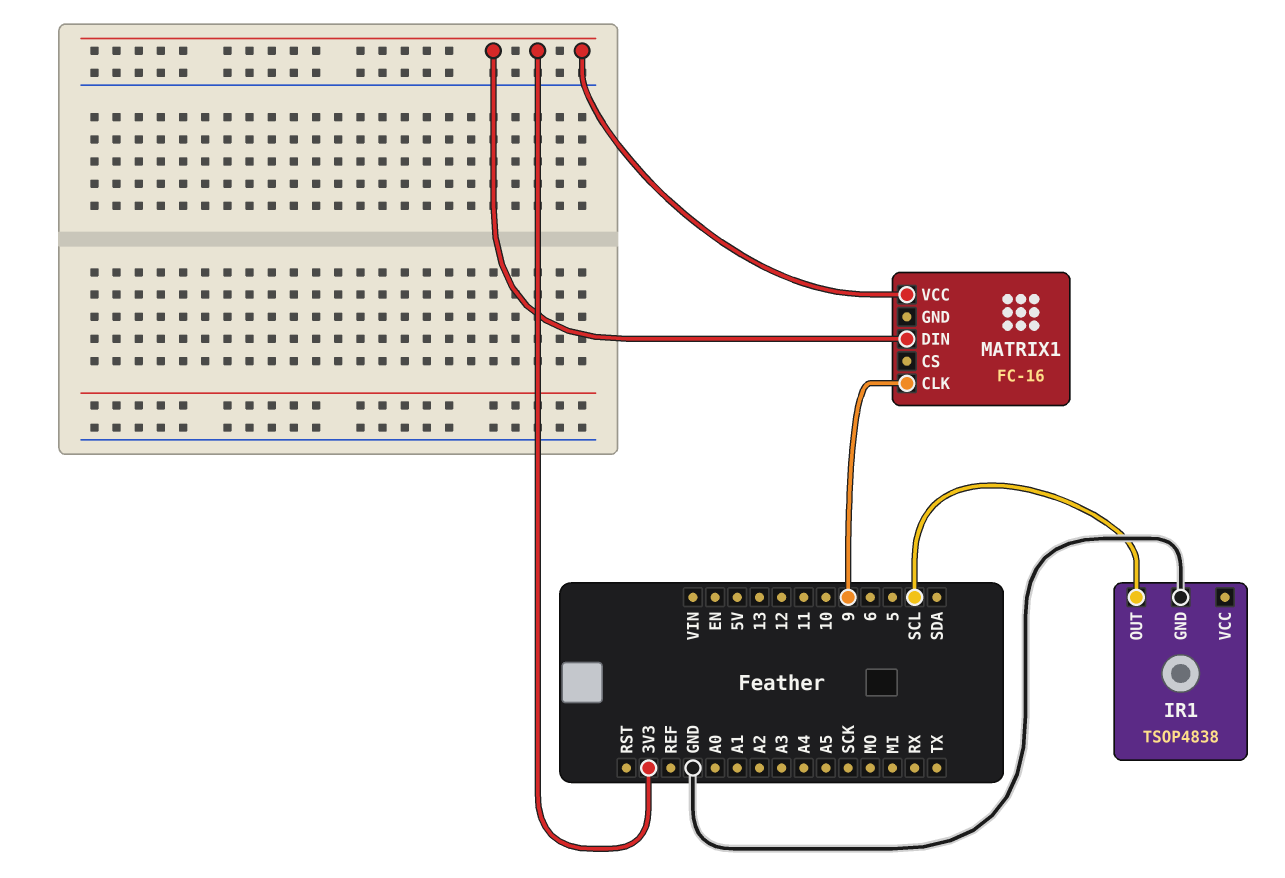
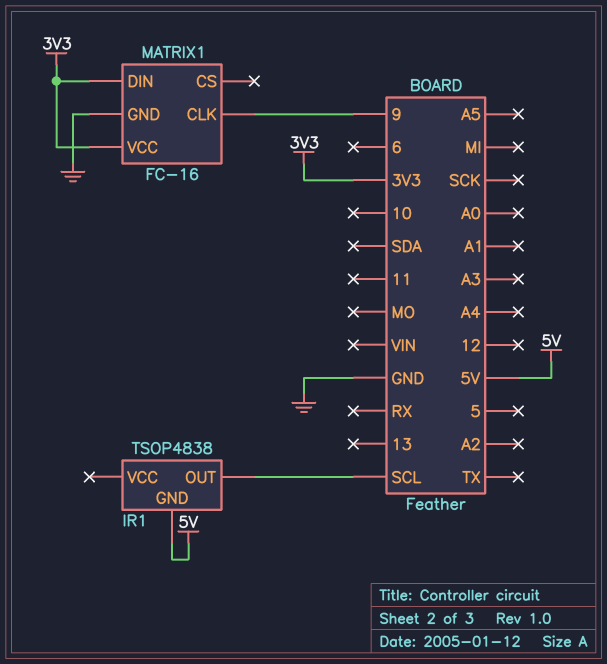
IR1 pin GND: GND -> 5V
MATRIX1 pin GND: none -> GND

